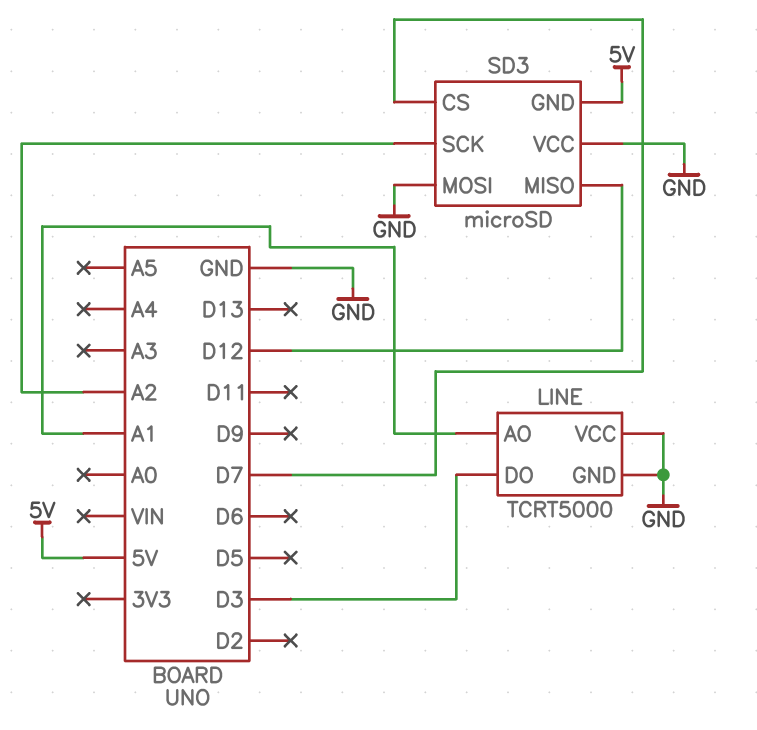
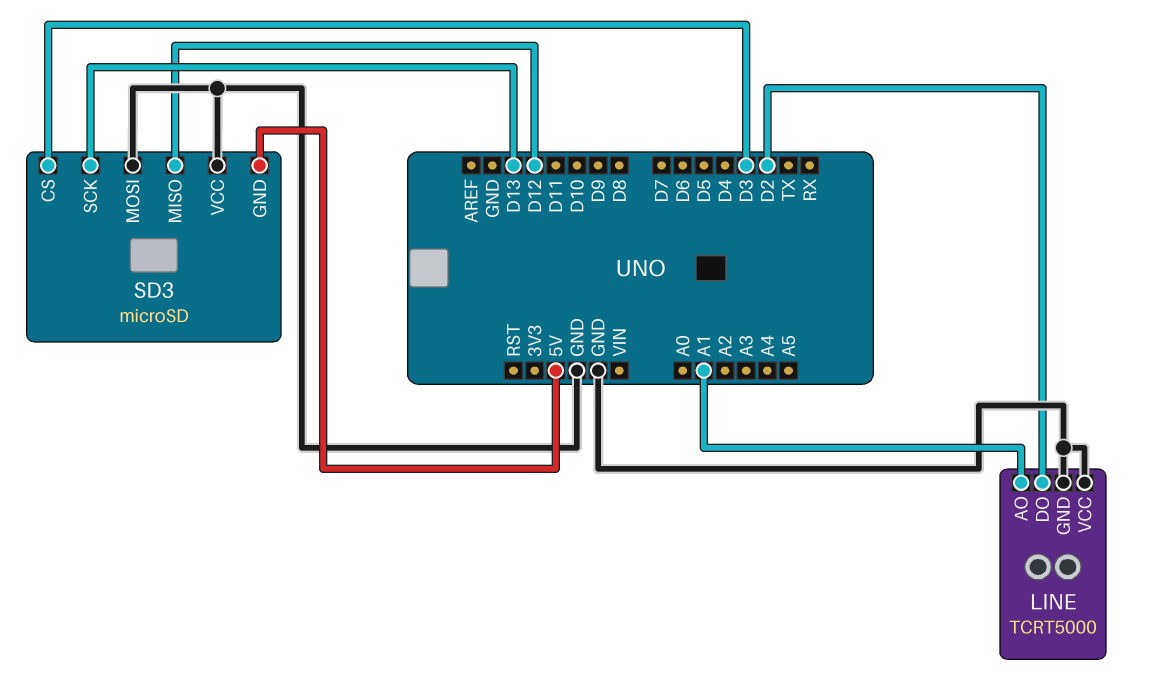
LINE pin DO: D3 -> D2
SD3 pin CS: D7 -> D3
SD3 pin SCK: A2 -> D13

